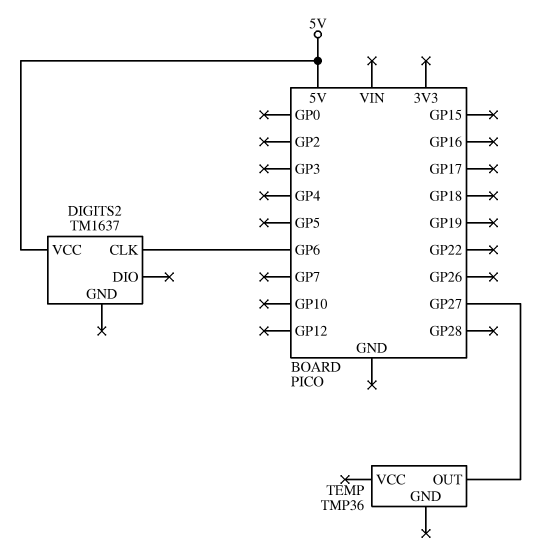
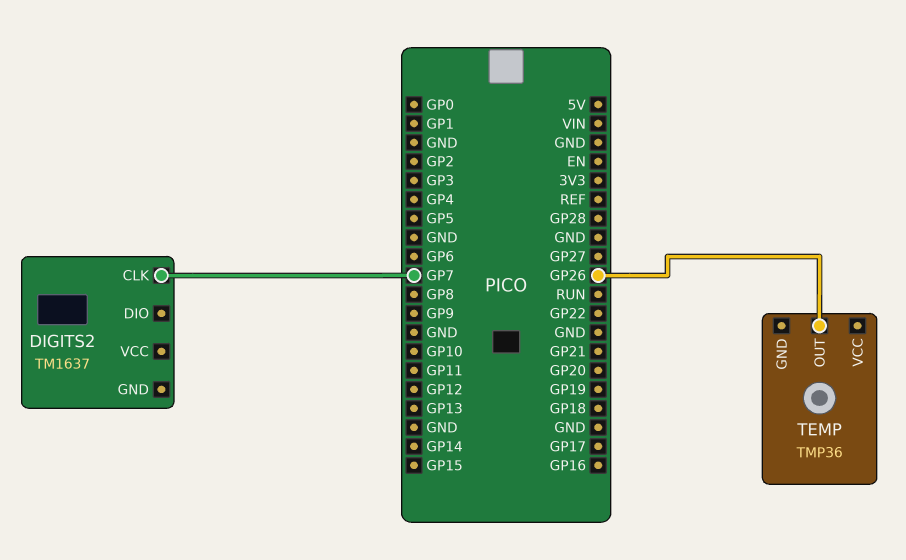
DIGITS2 pin CLK: GP6 -> GP7
DIGITS2 pin VCC: 5V -> none
TEMP pin OUT: GP27 -> GP26

